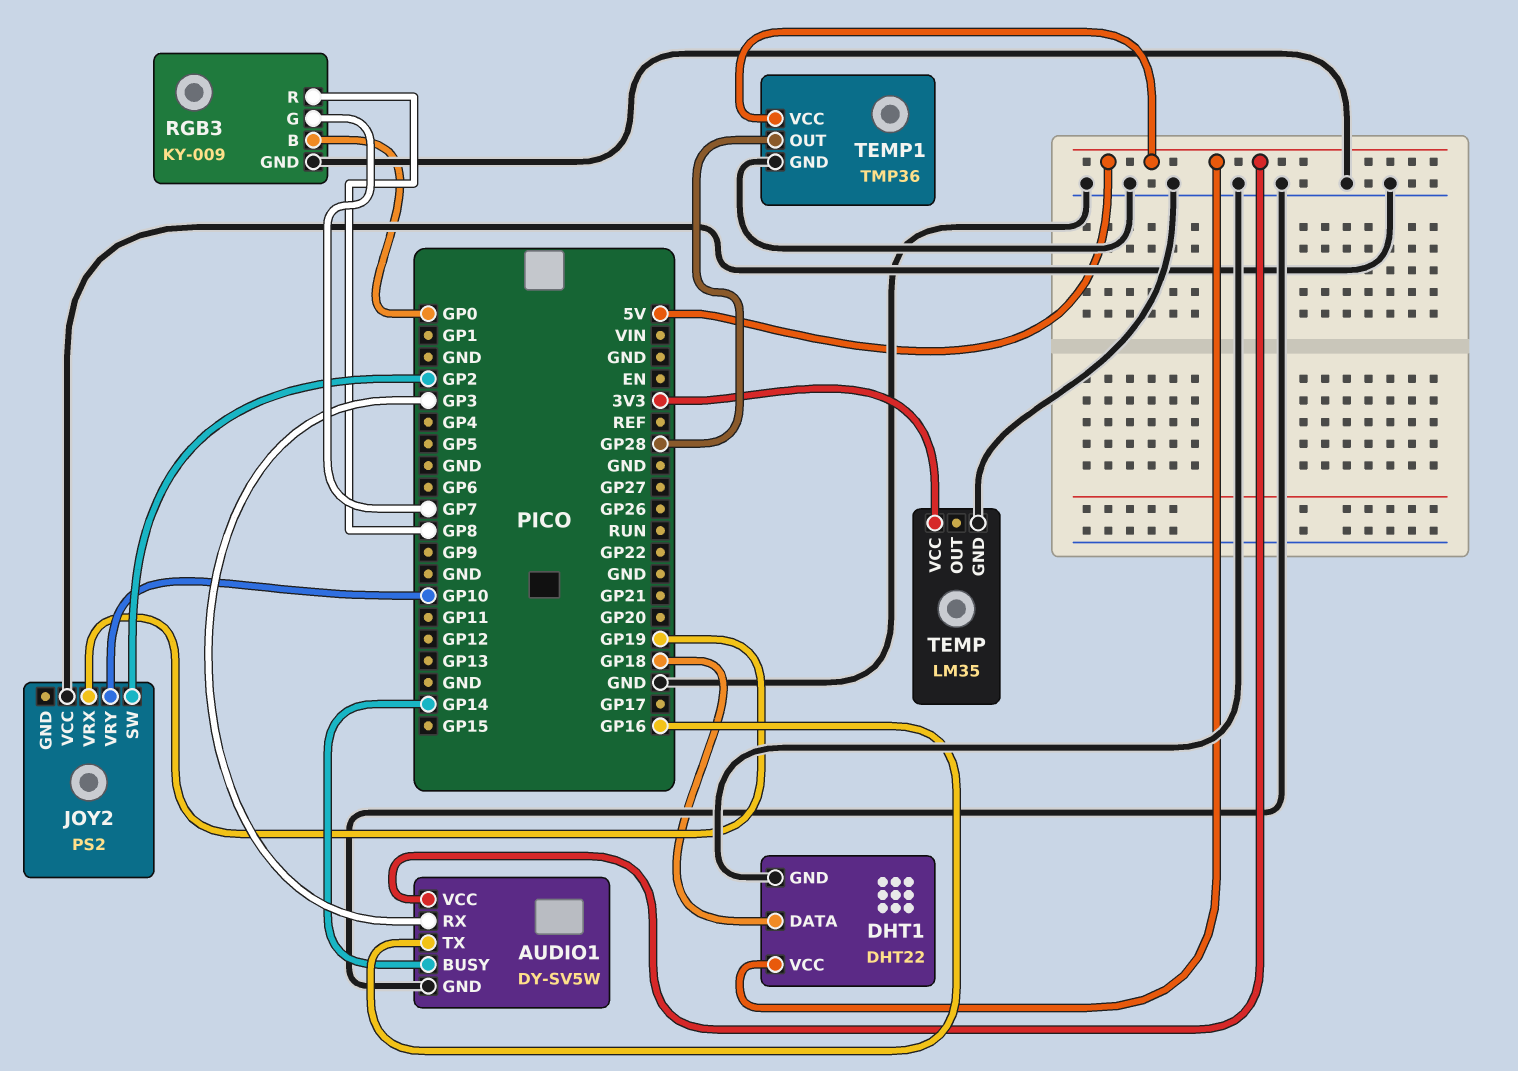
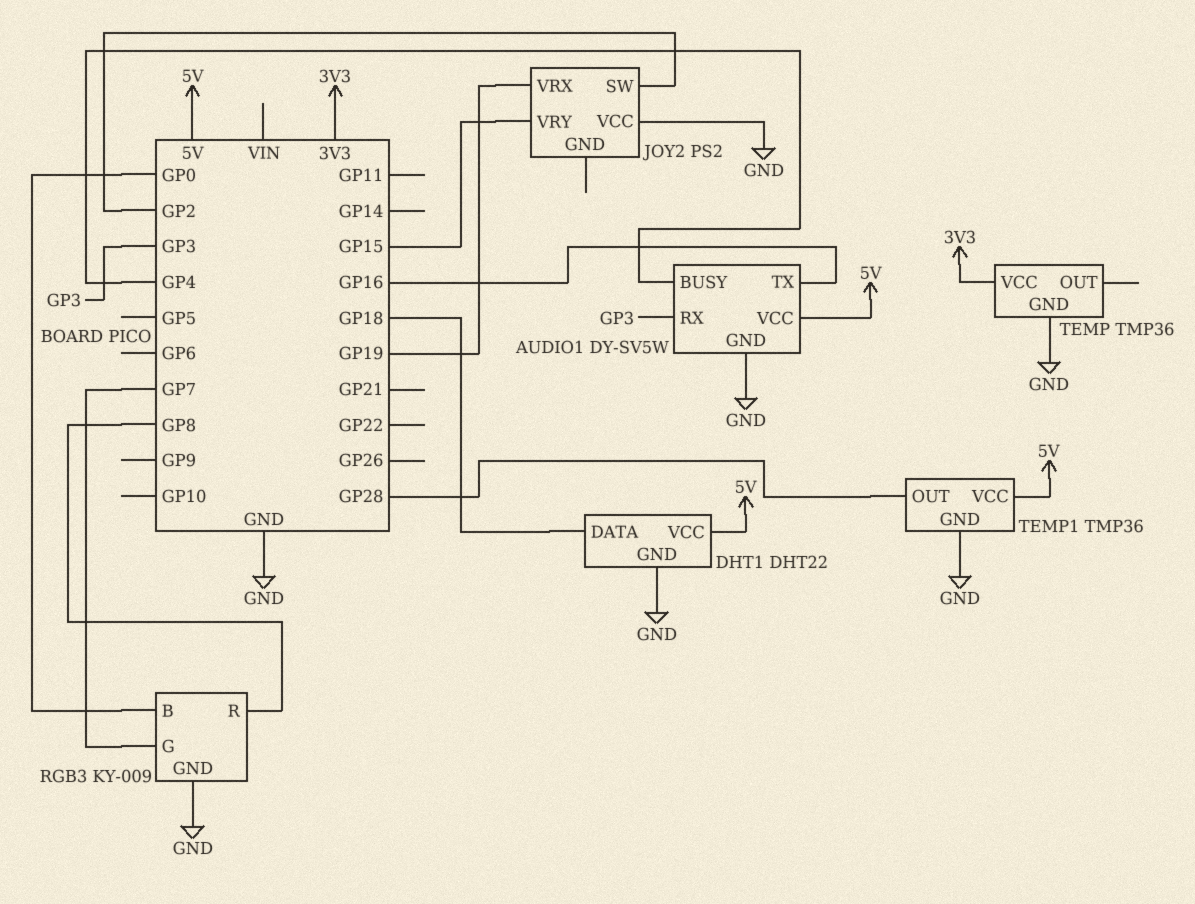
AUDIO1 pin BUSY: GP14 -> GP4
JOY2 pin VRY: GP10 -> GP15
TEMP: LM35 -> TMP36

